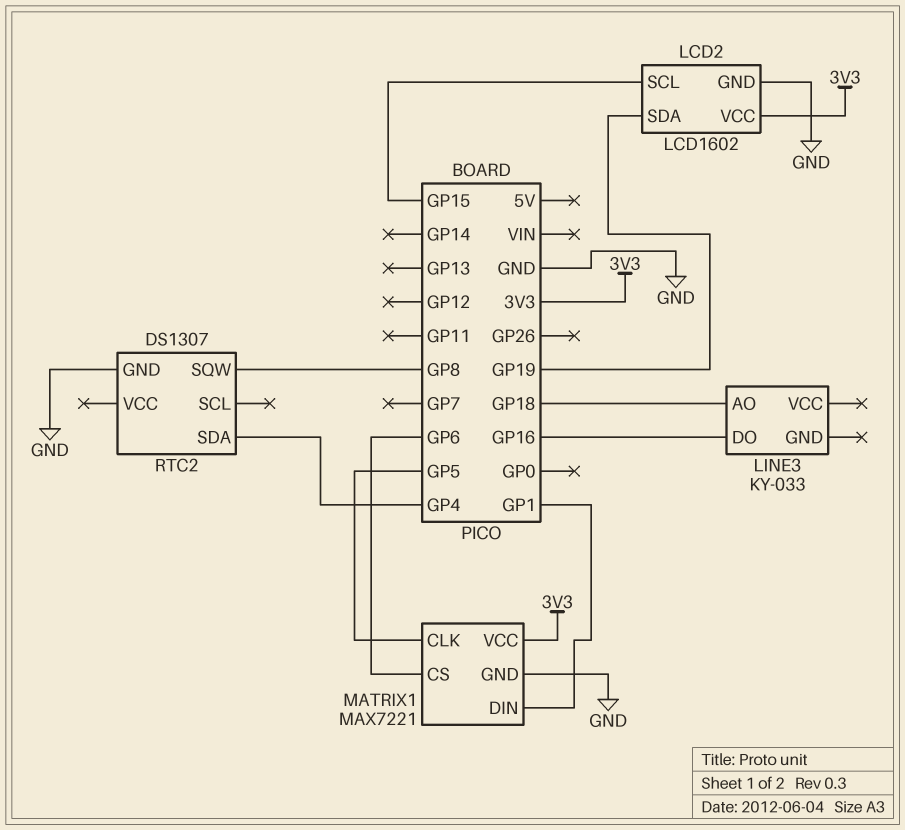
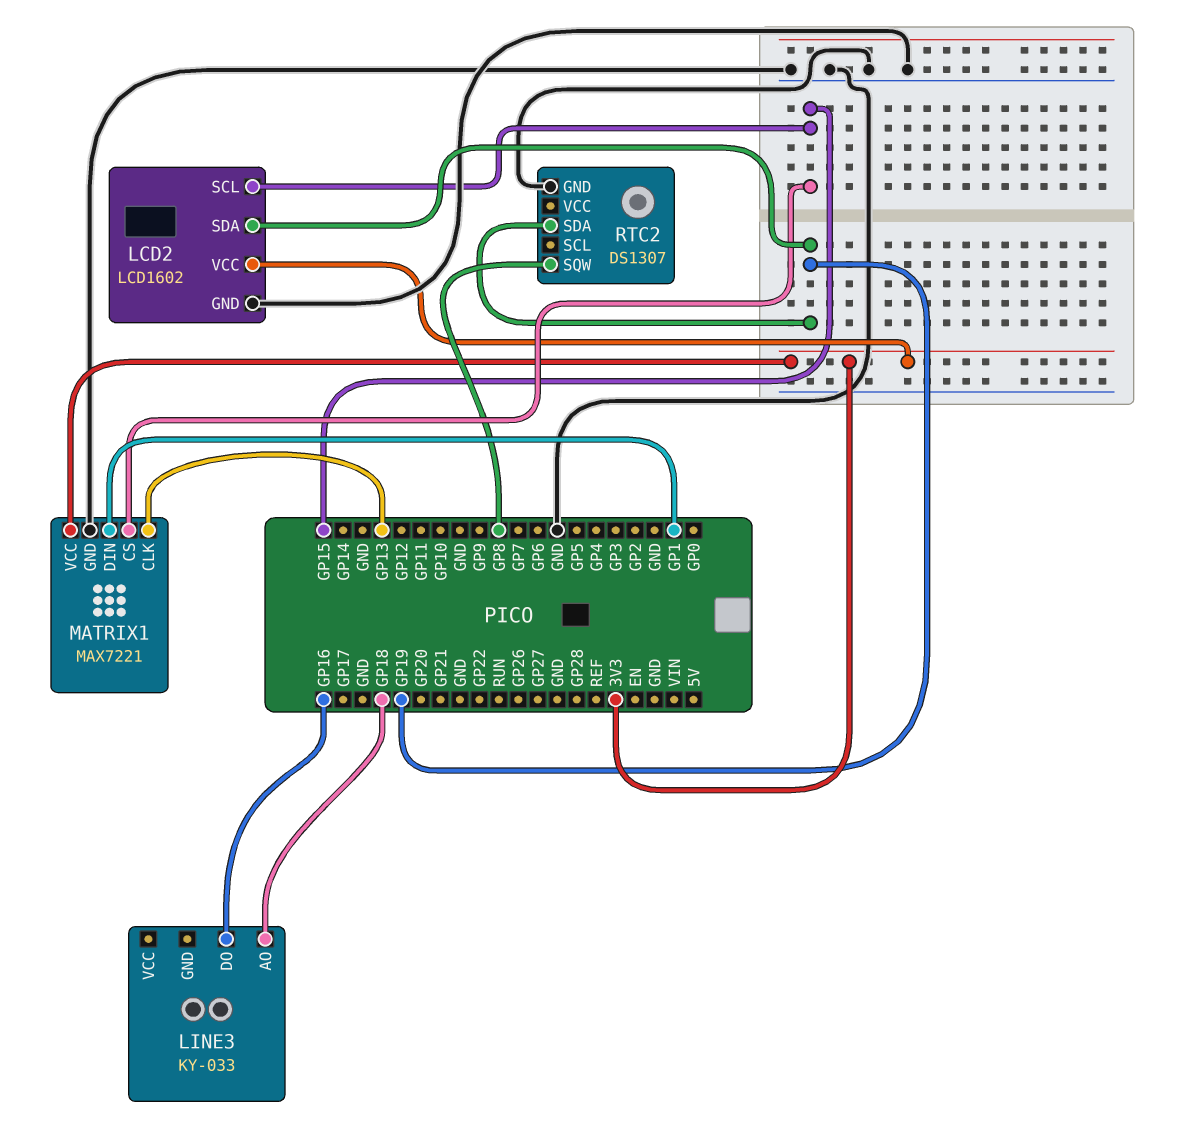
MATRIX1 pin CLK: GP5 -> GP13
MATRIX1 pin CS: GP6 -> GP15
RTC2 pin SDA: GP4 -> GP19

